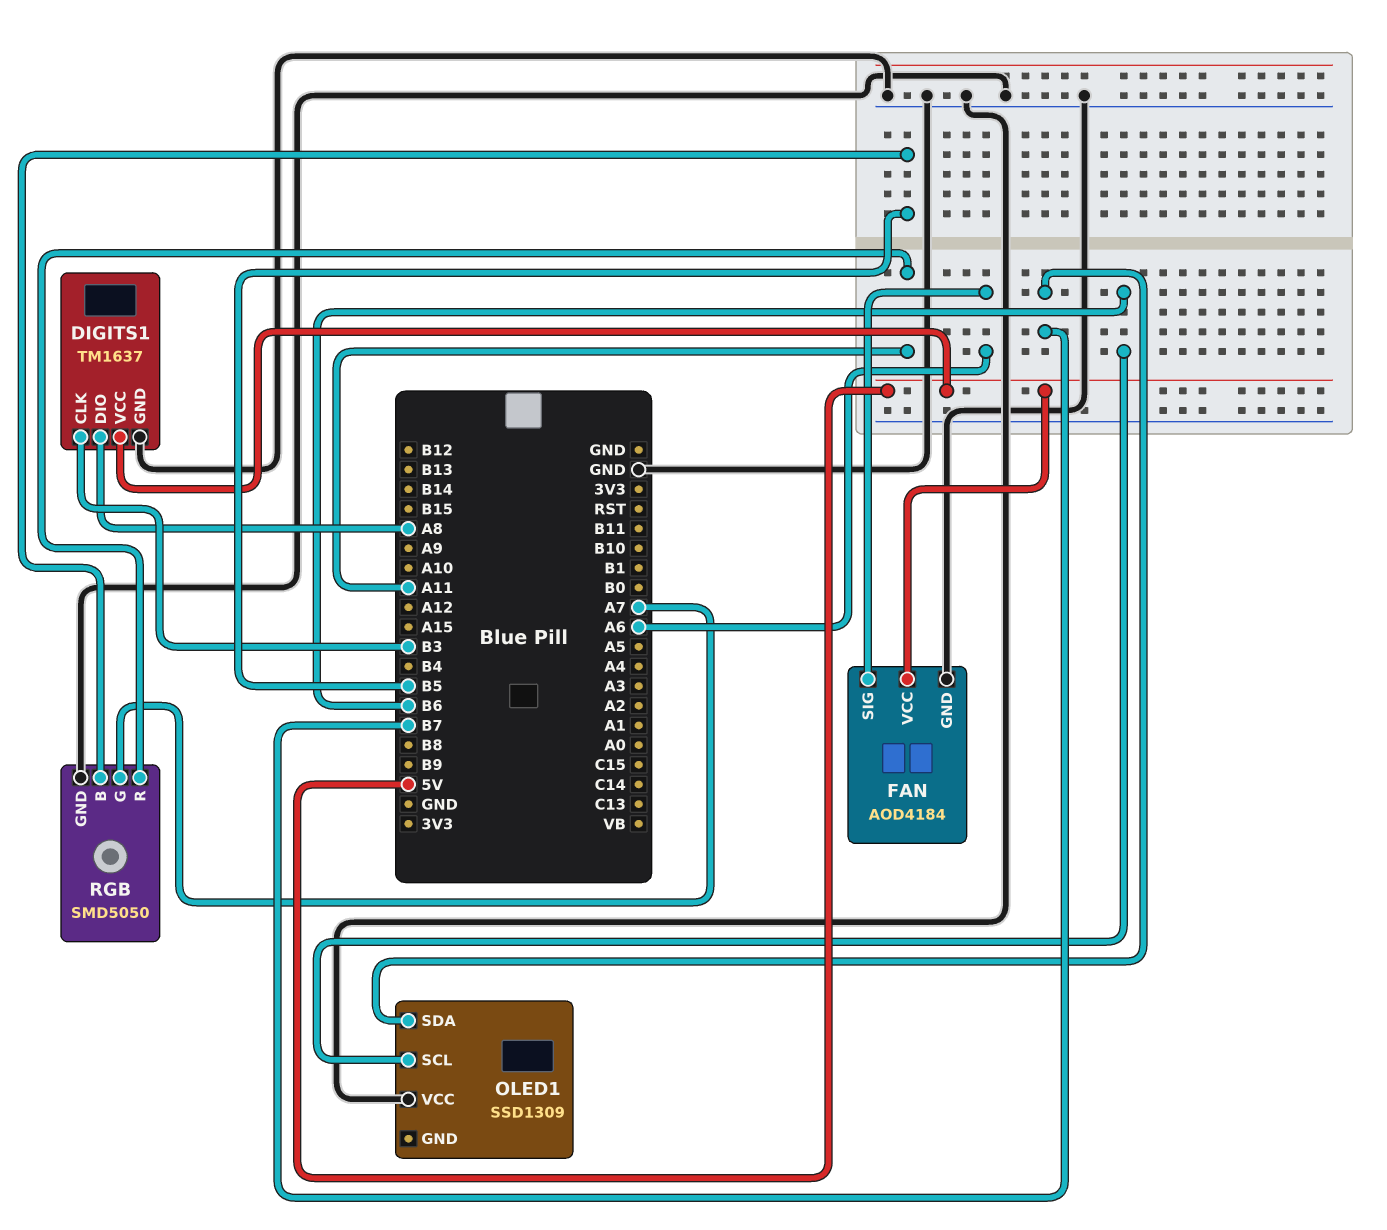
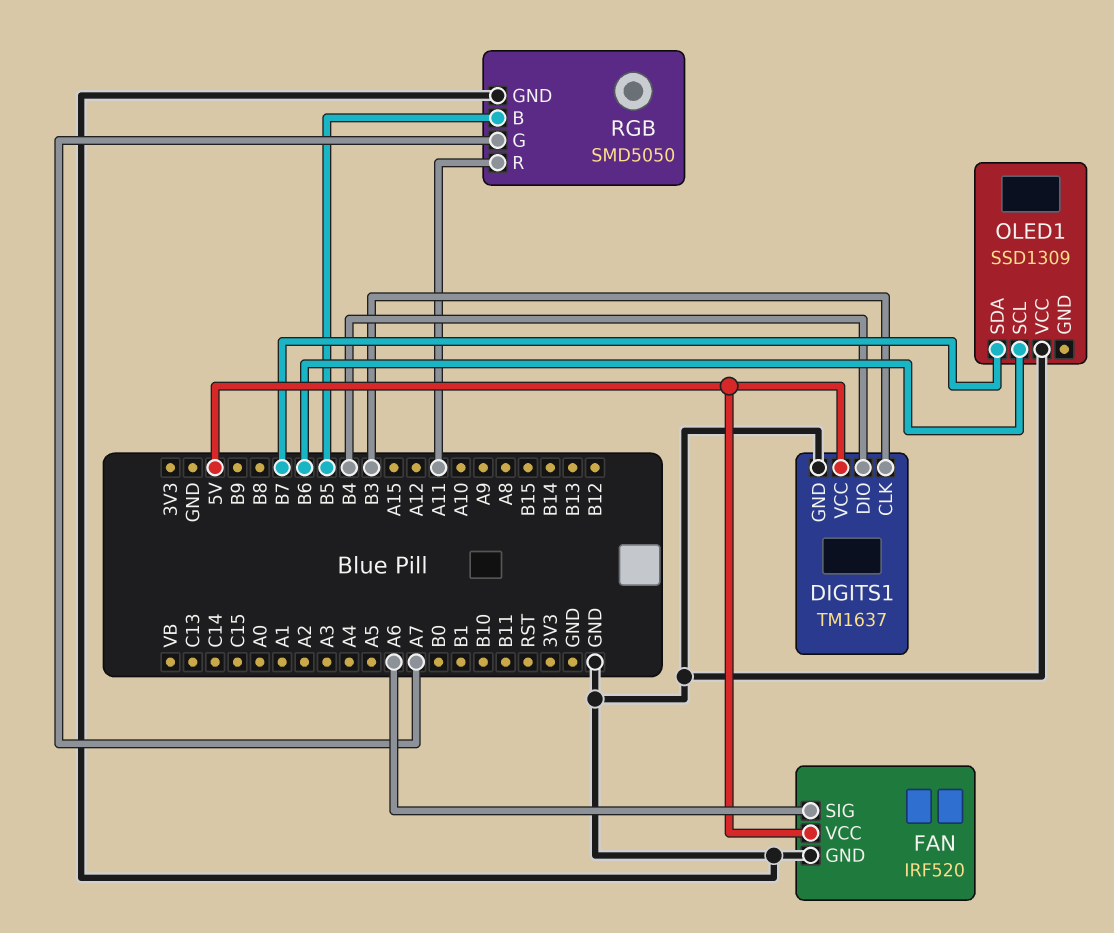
DIGITS1 pin DIO: A8 -> B4
FAN: AOD4184 -> IRF520

